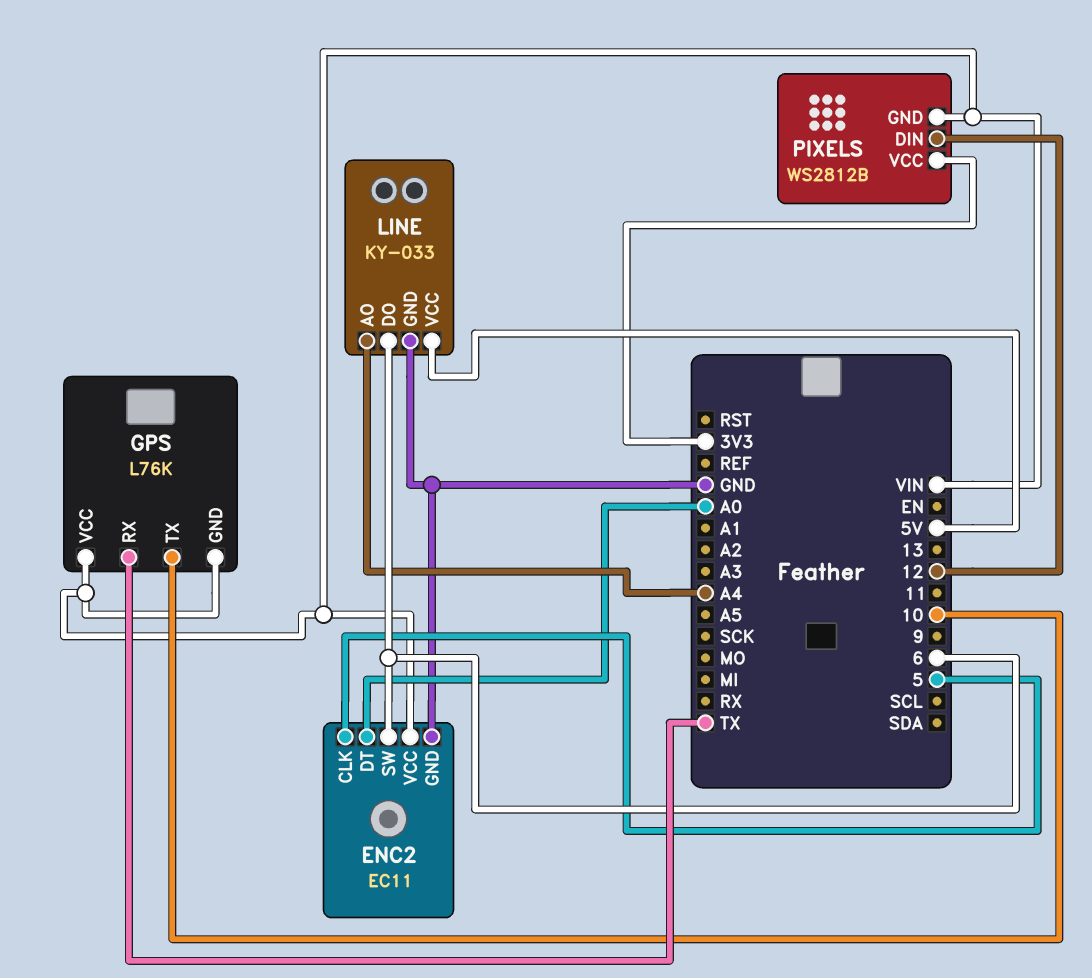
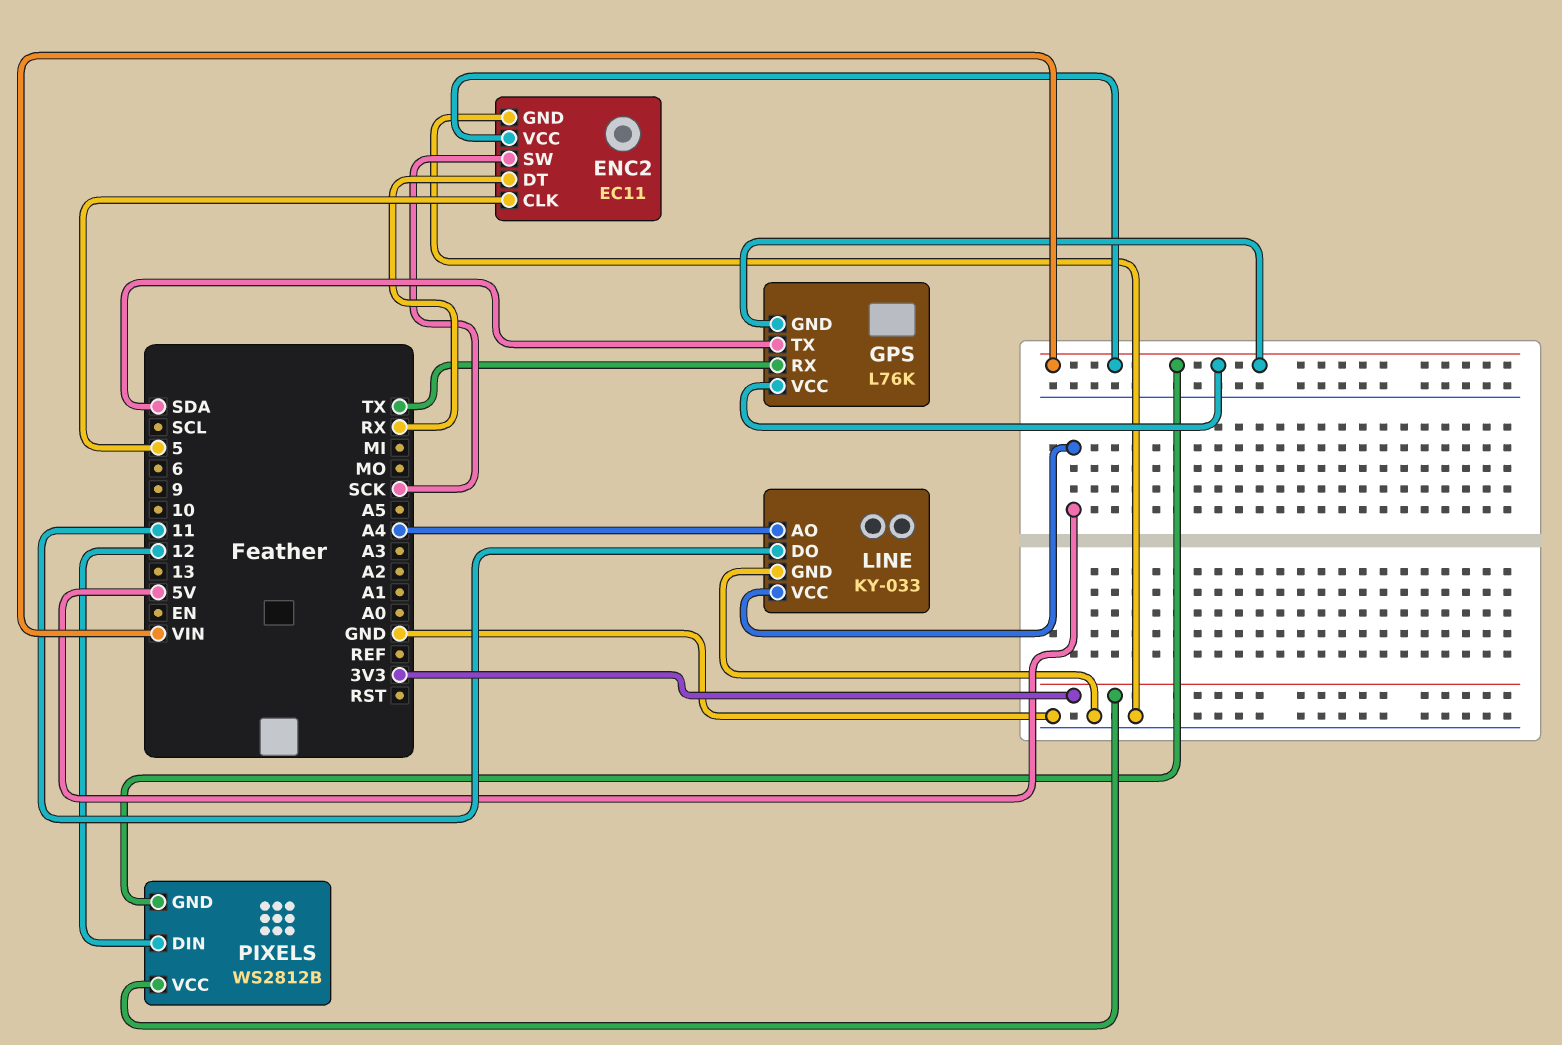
ENC2 pin DT: A0 -> RX
ENC2 pin SW: 6 -> SCK
GPS pin TX: 10 -> SDA
LINE pin DO: 6 -> 11

